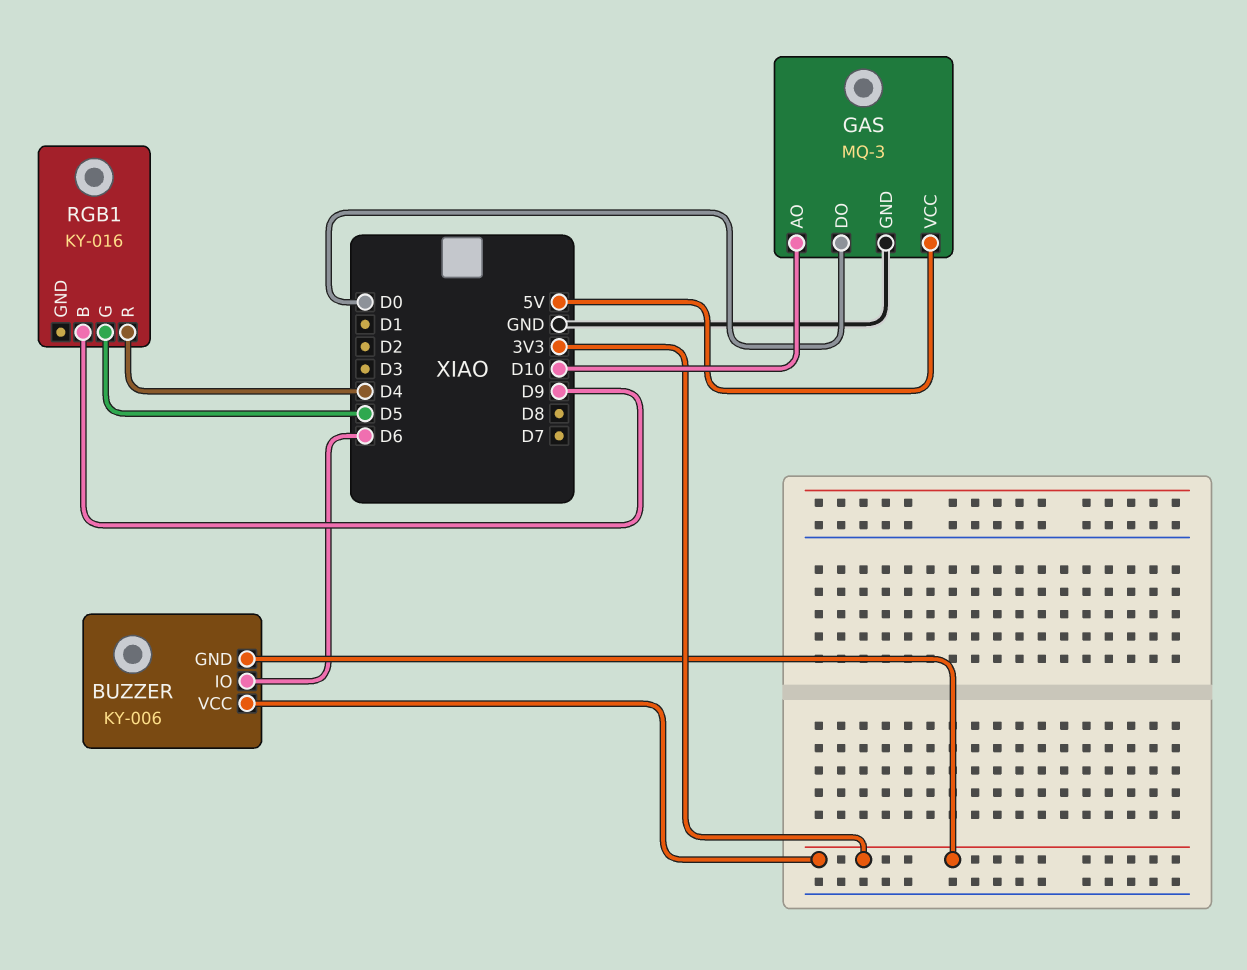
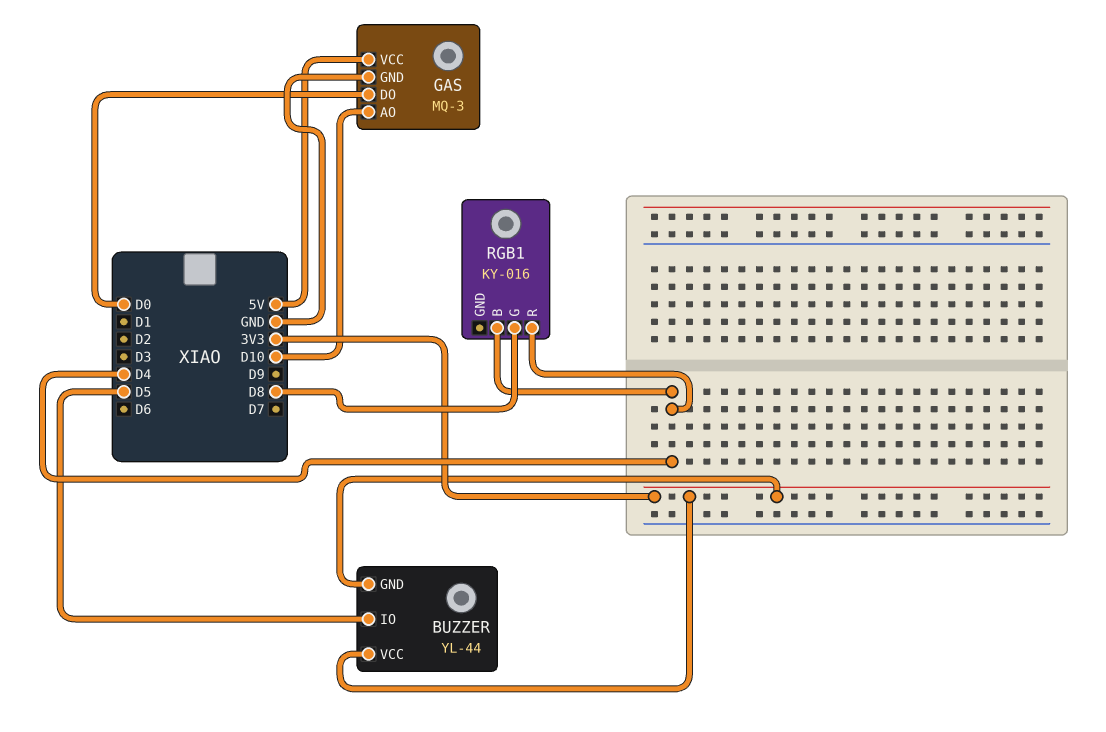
BUZZER: KY-006 -> YL-44
BUZZER pin IO: D6 -> D5
RGB1 pin B: D9 -> D4
RGB1 pin G: D5 -> D8

